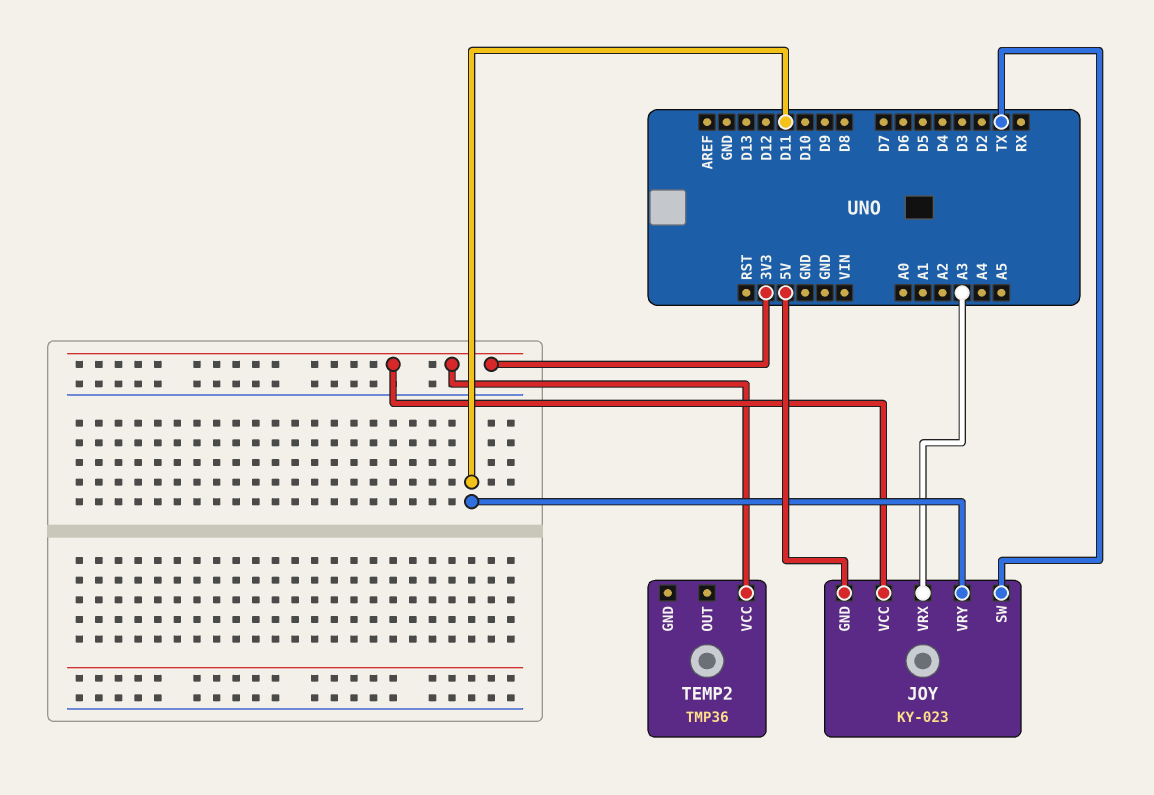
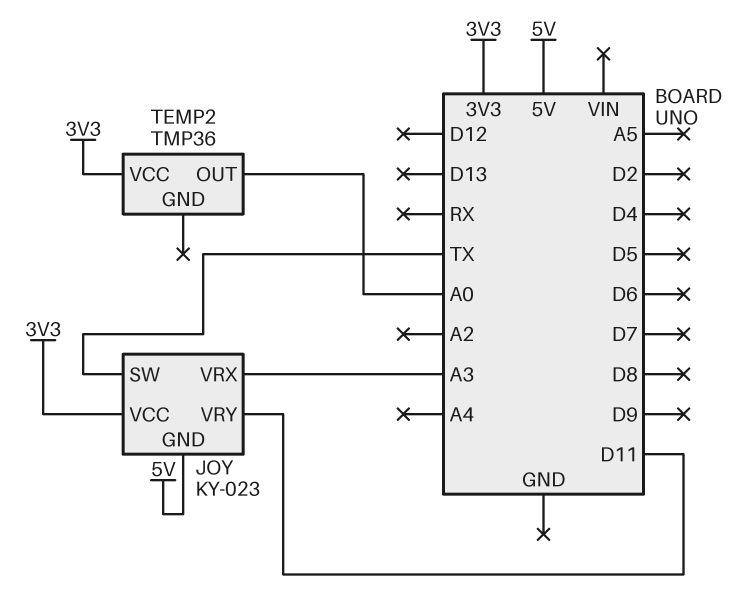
TEMP2 pin OUT: none -> A0

